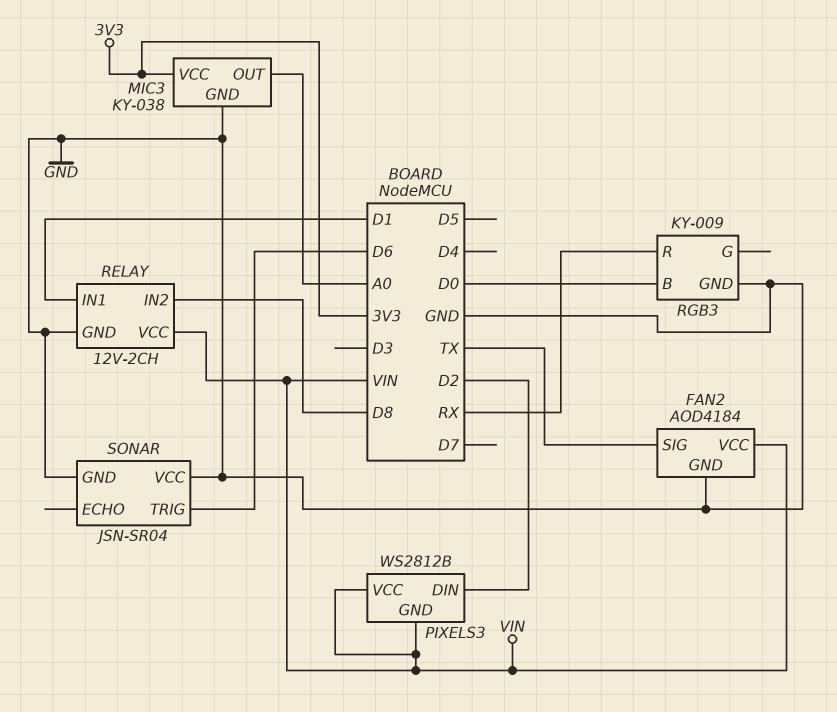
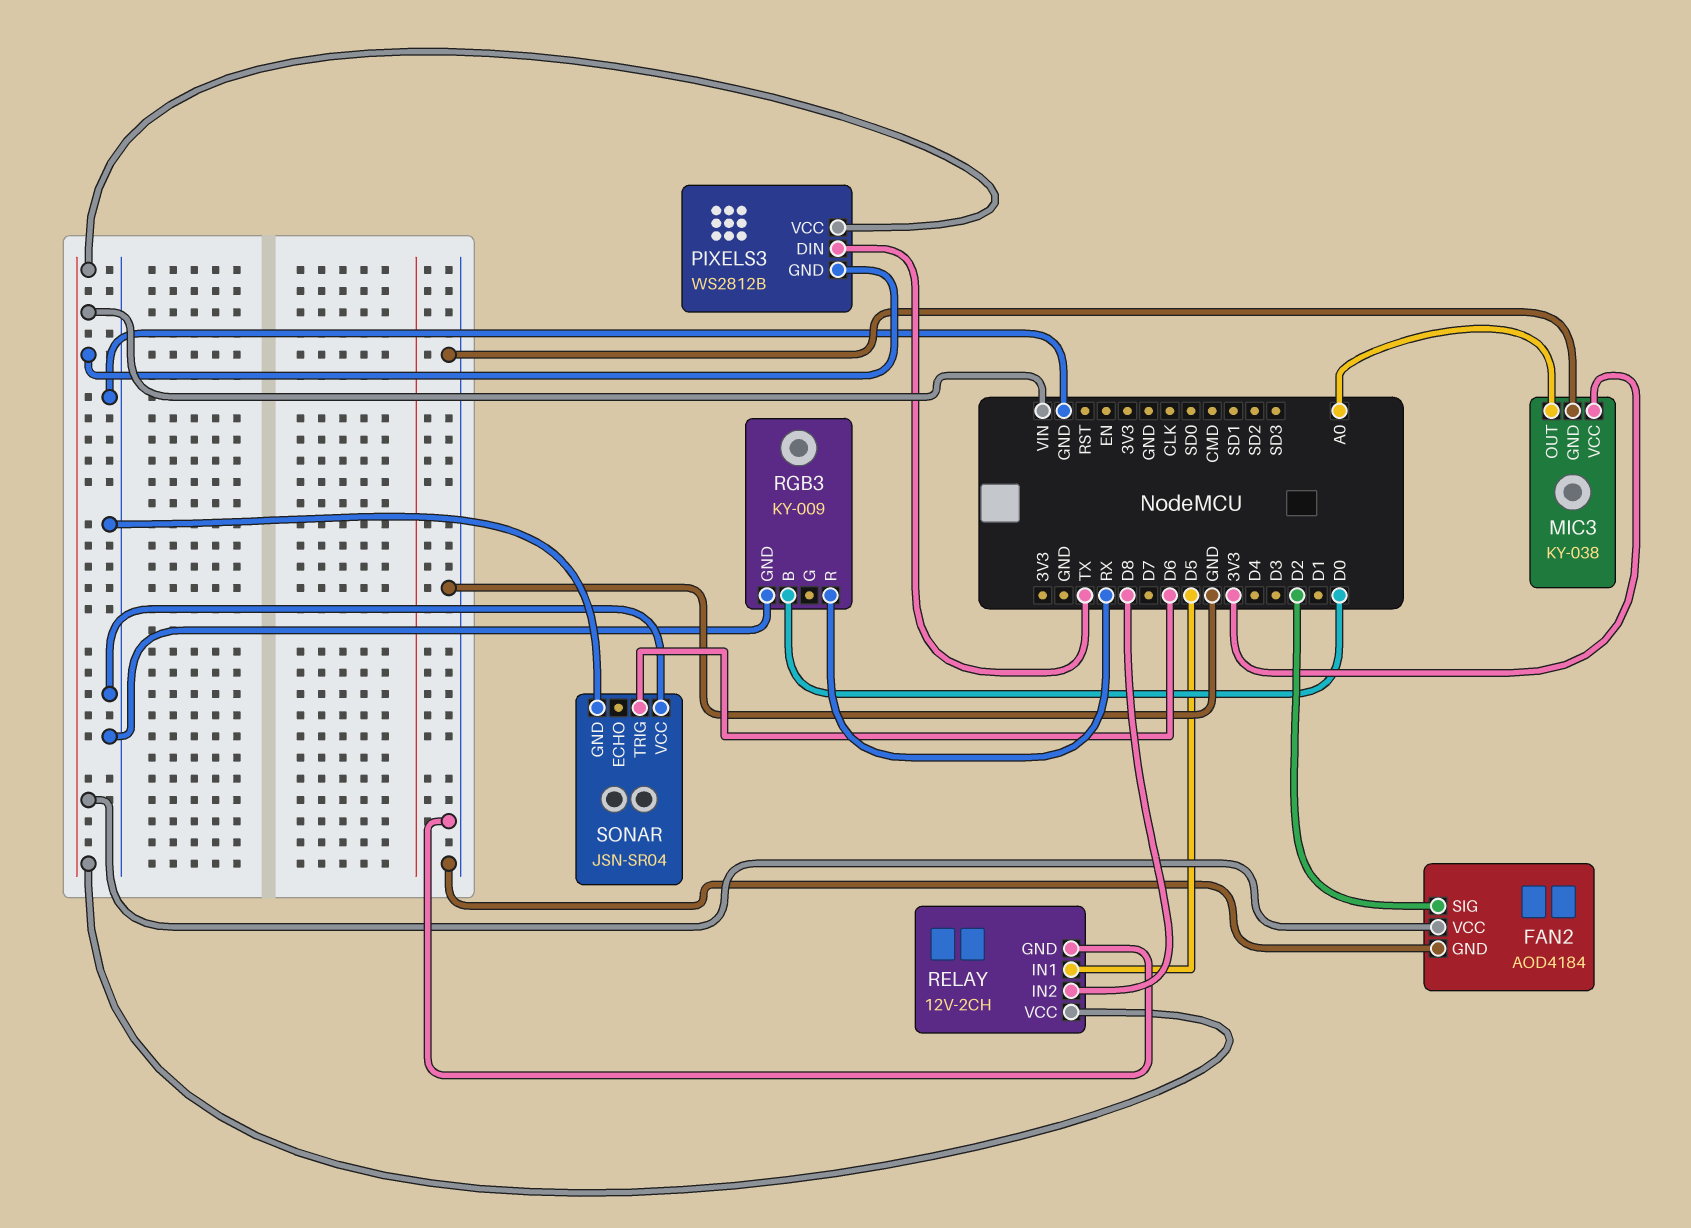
FAN2 pin SIG: TX -> D2
PIXELS3 pin DIN: D2 -> TX
RELAY pin IN1: D1 -> D5

